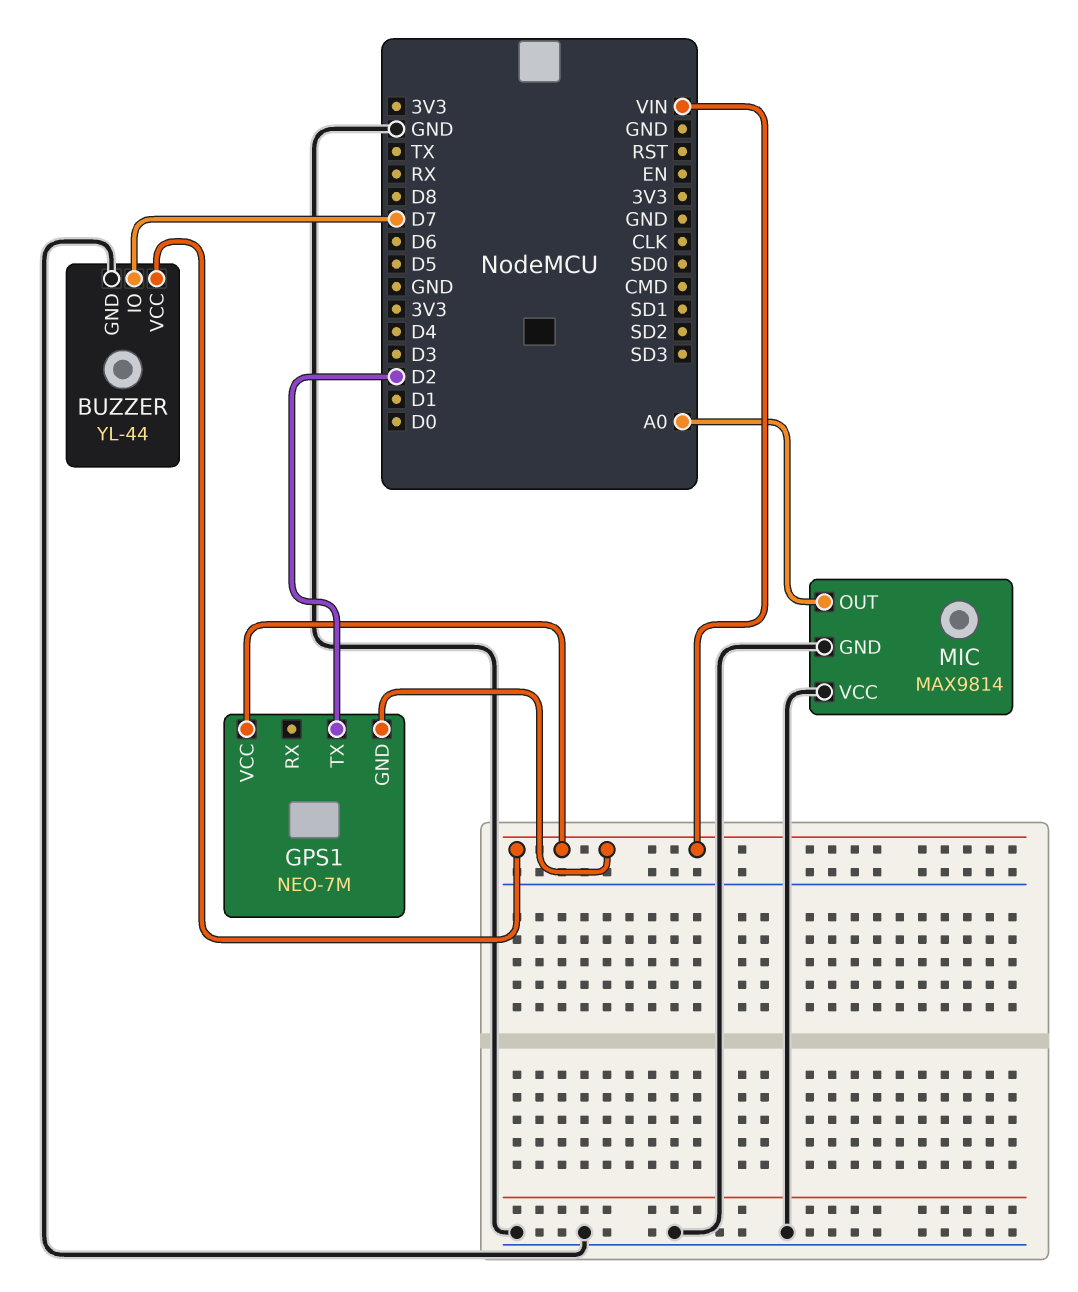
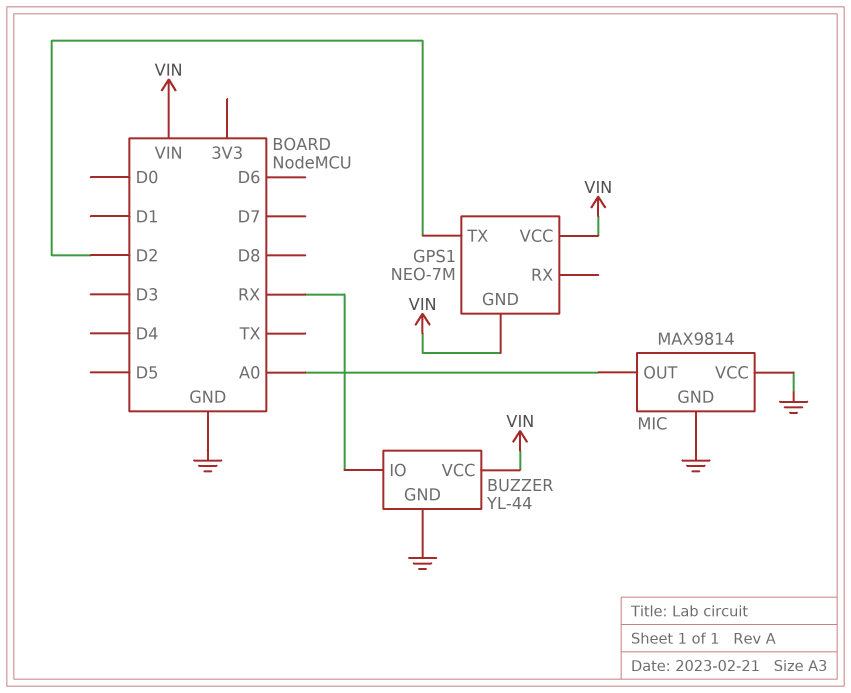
BUZZER pin IO: D7 -> RX

